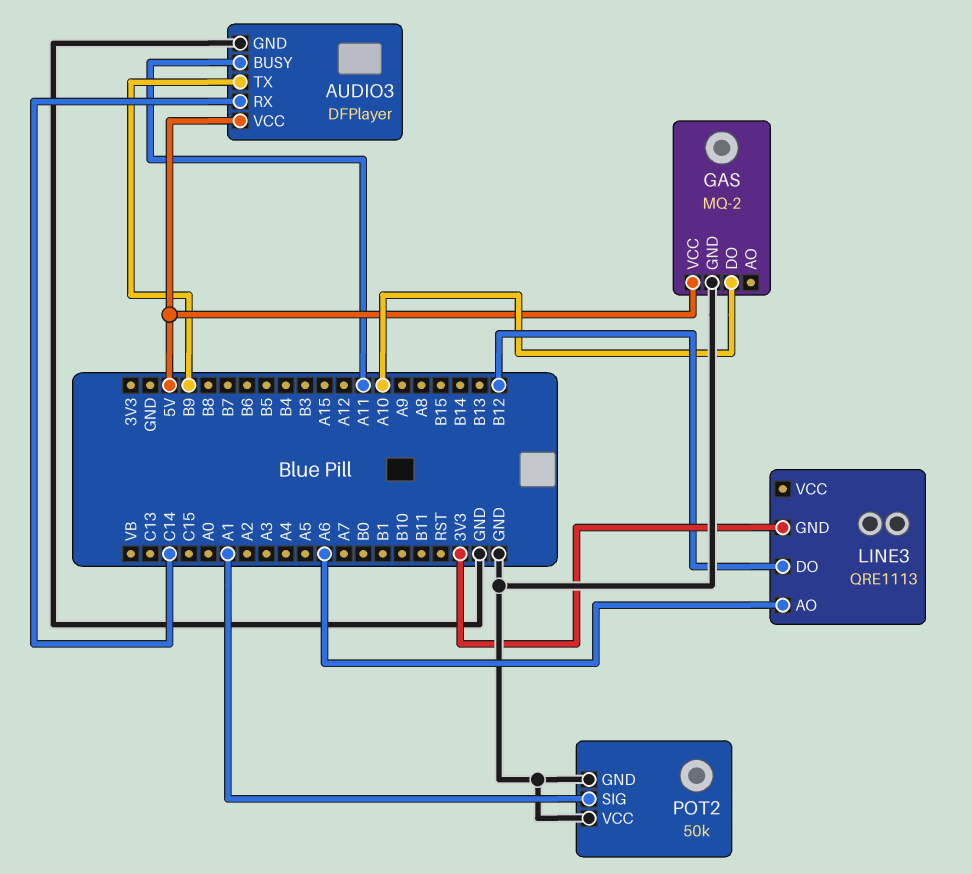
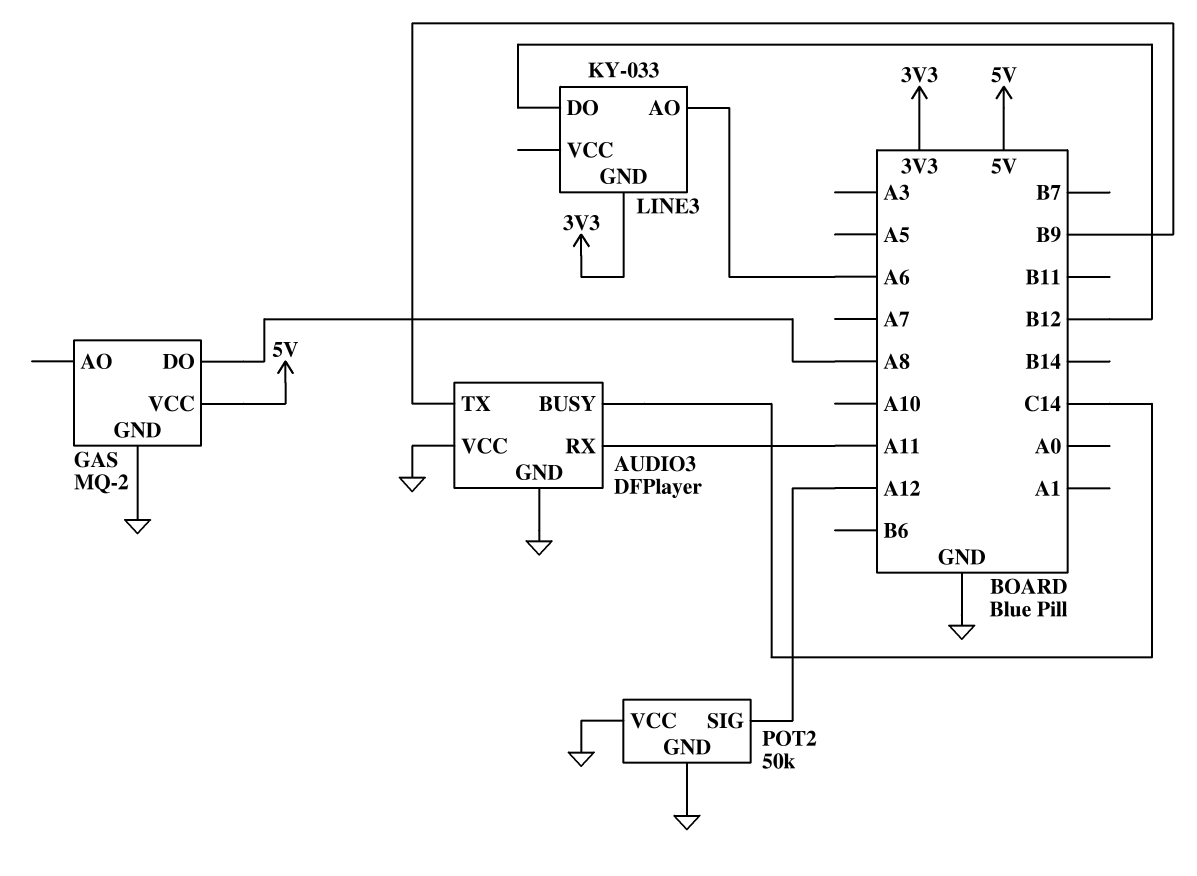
AUDIO3 pin BUSY: A11 -> C14
AUDIO3 pin RX: C14 -> A11
AUDIO3 pin VCC: 5V -> GND
GAS pin DO: A10 -> A8
LINE3: QRE1113 -> KY-033
POT2 pin SIG: A1 -> A12

